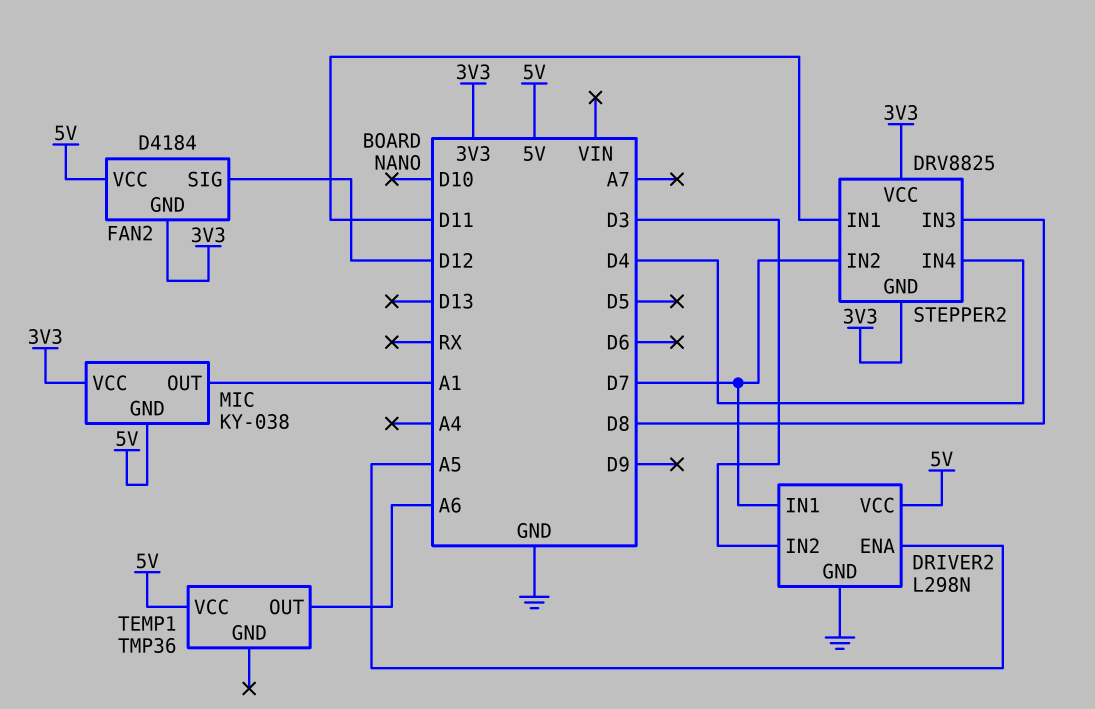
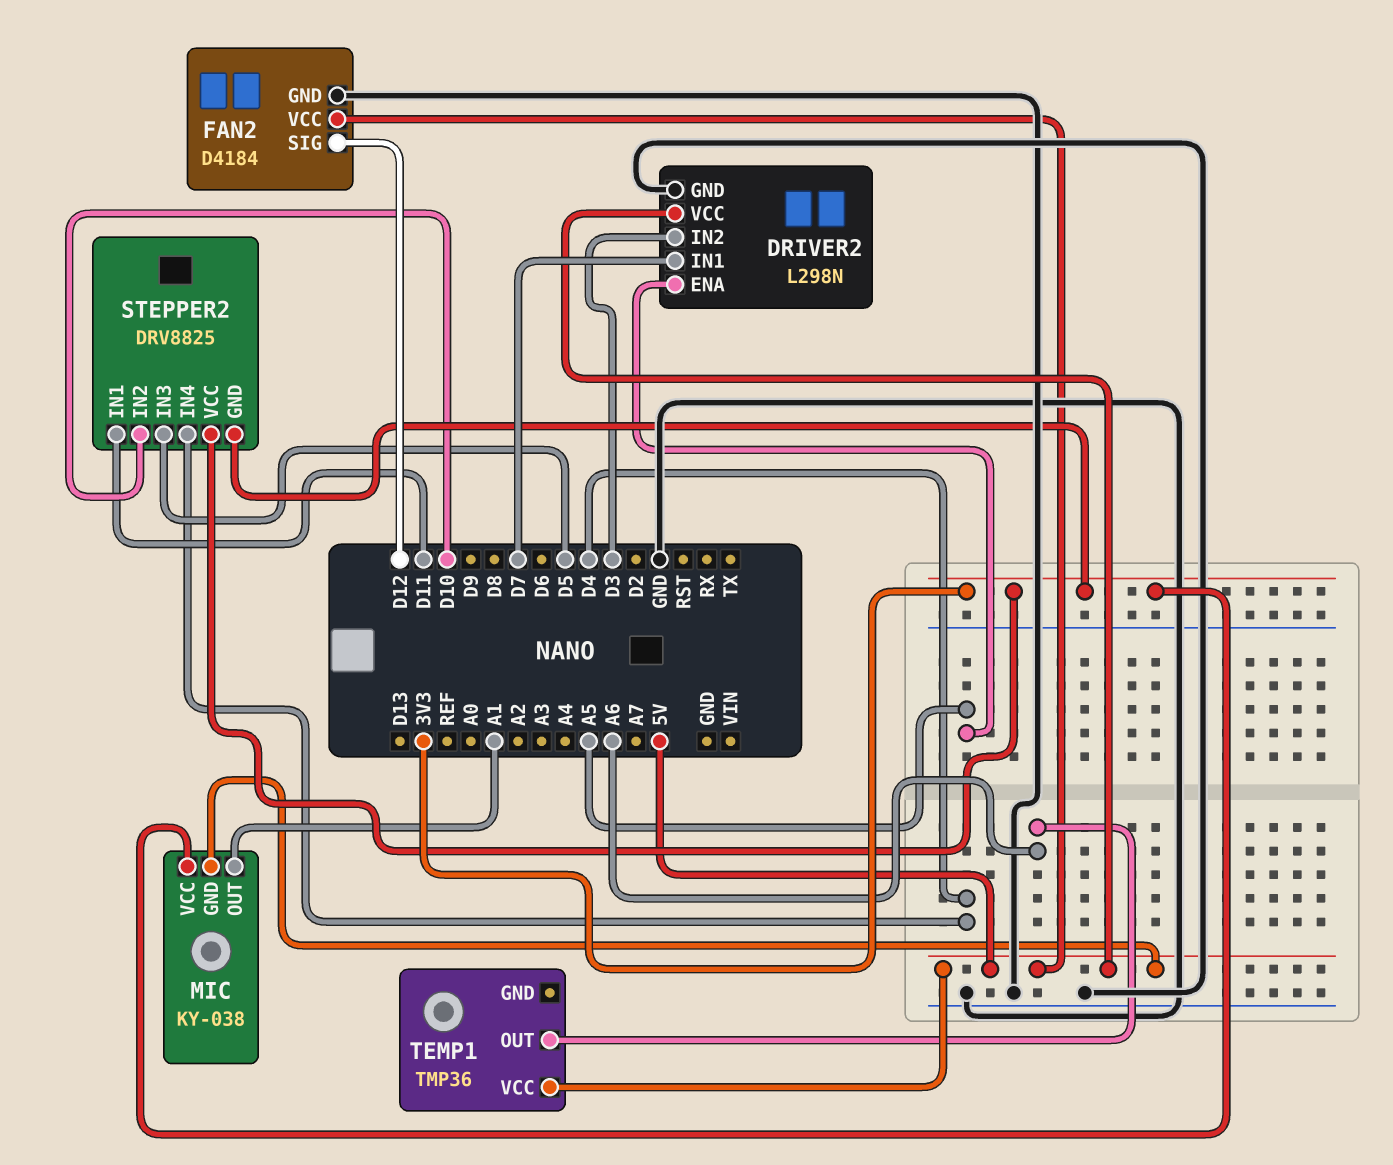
FAN2 pin GND: 3V3 -> GND
STEPPER2 pin IN2: D7 -> D10
STEPPER2 pin IN3: D8 -> D5

